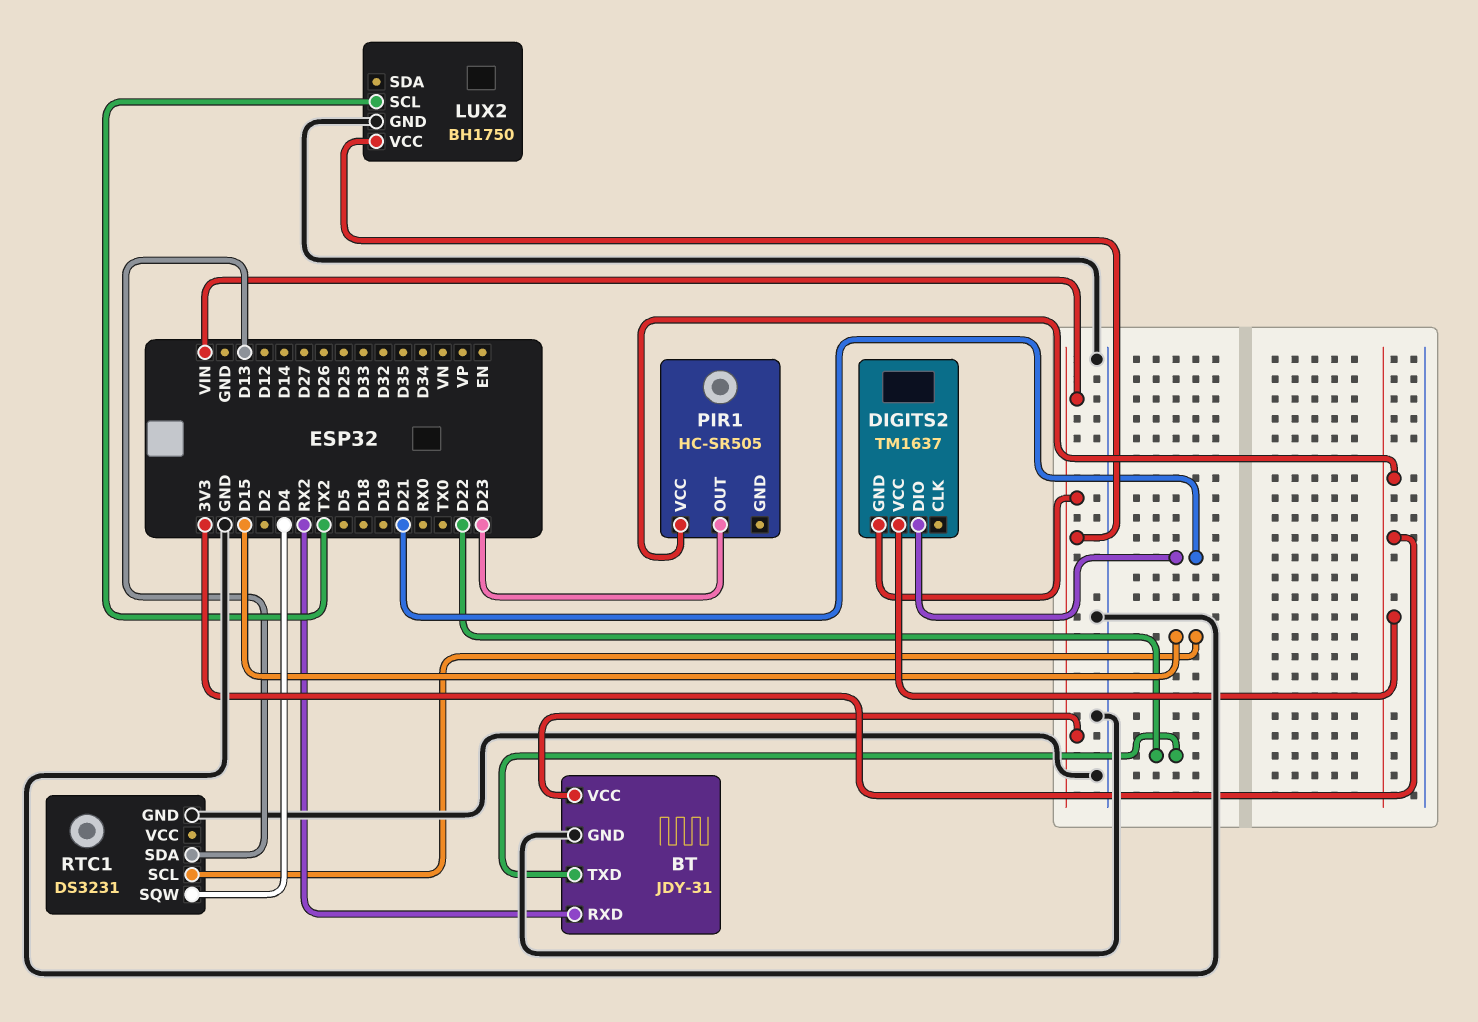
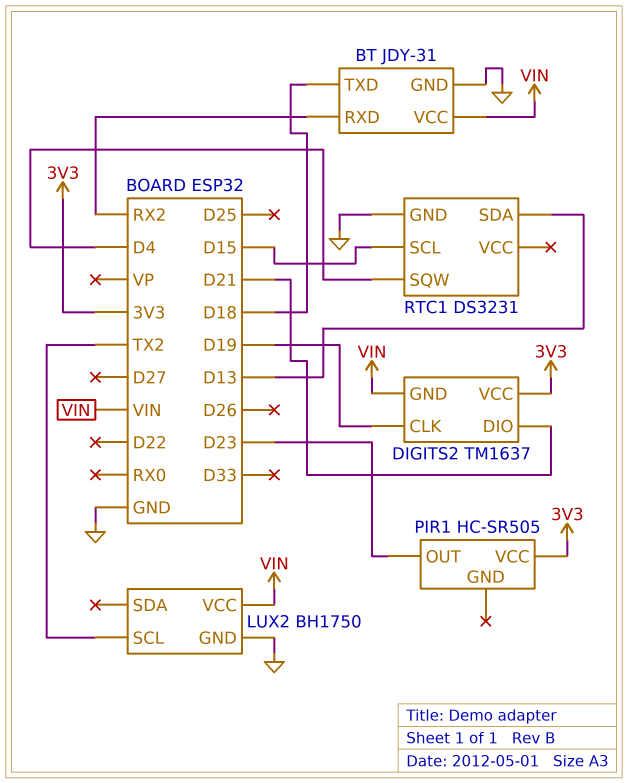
BT pin TXD: D22 -> D18
DIGITS2 pin CLK: none -> D19

